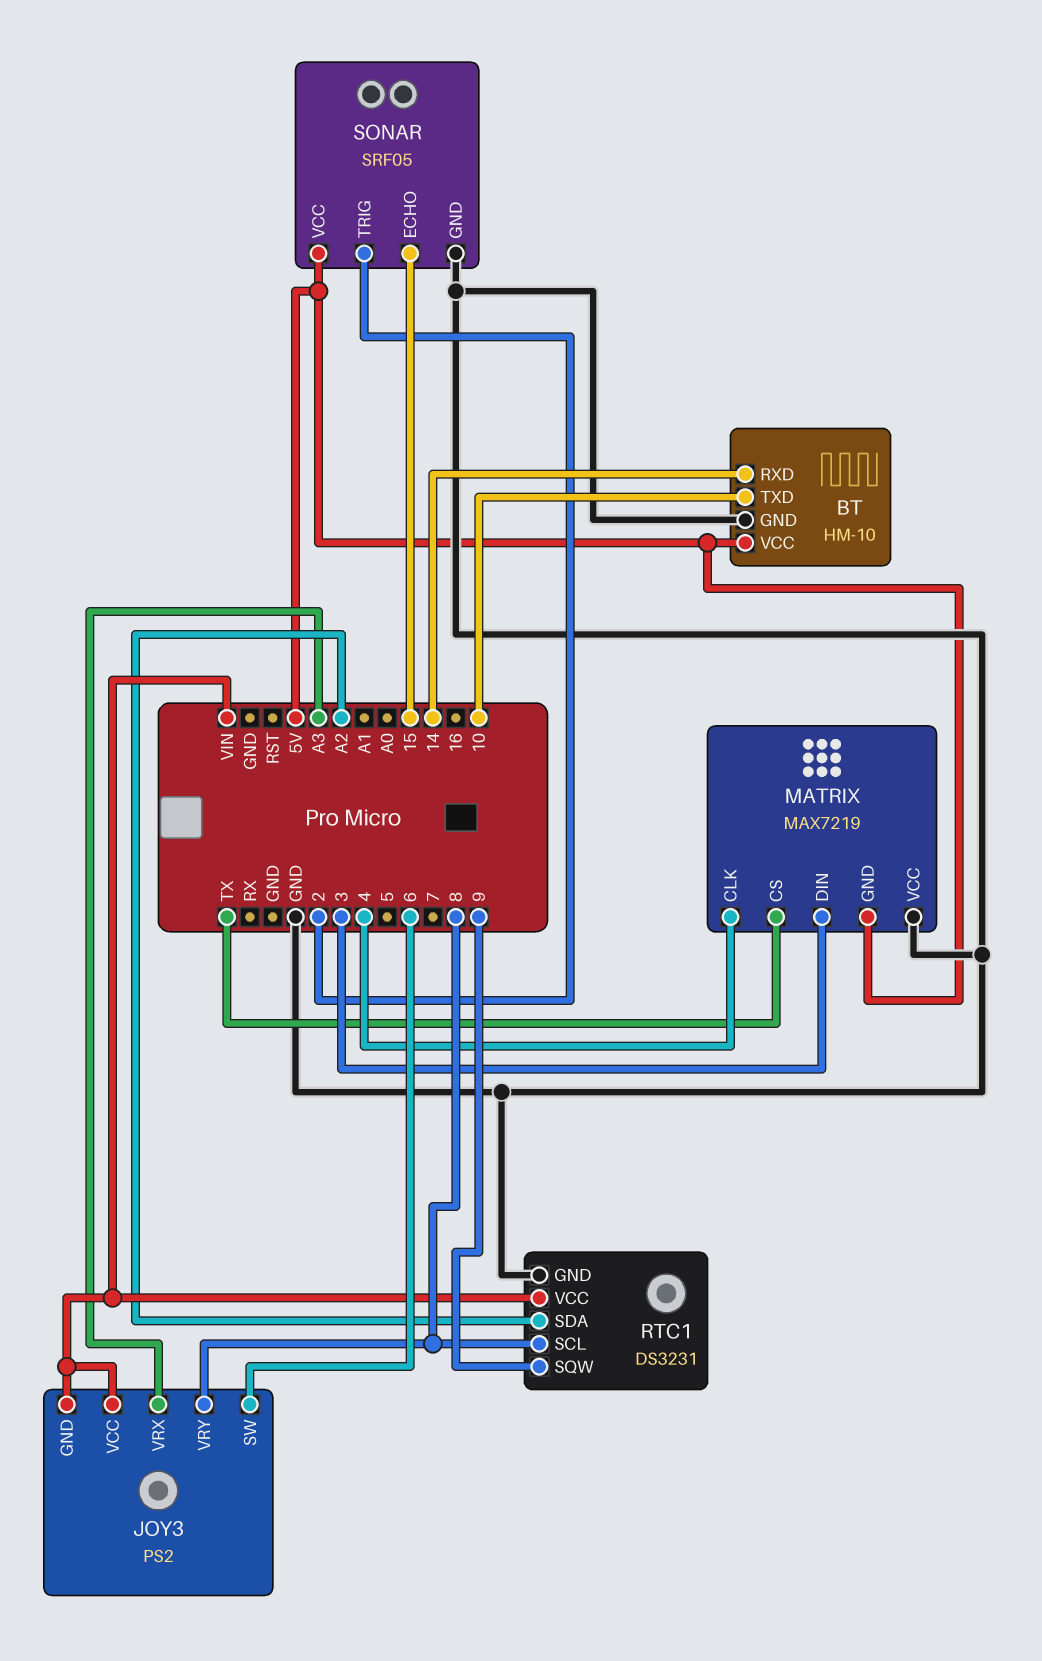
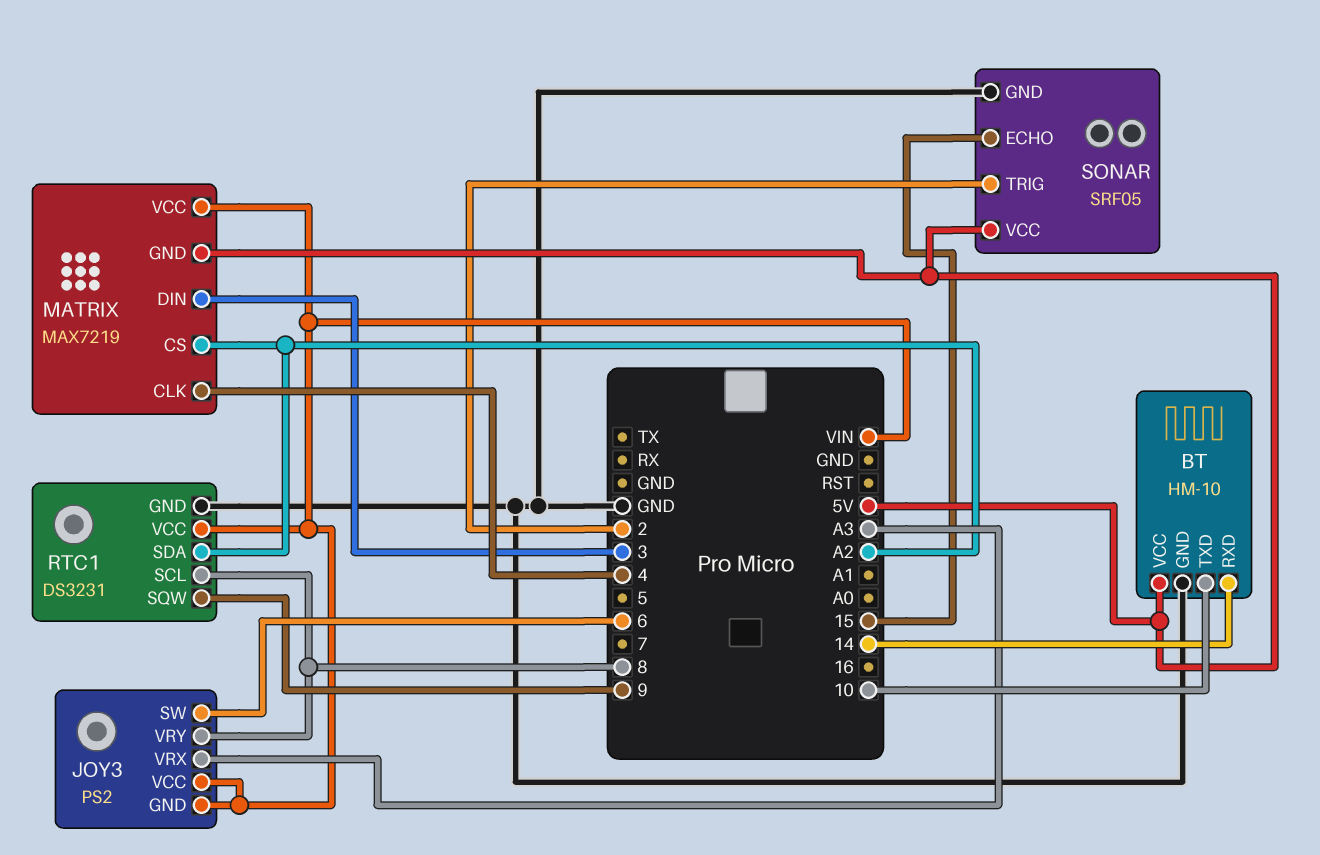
MATRIX pin CS: TX -> A2
MATRIX pin VCC: GND -> VIN

